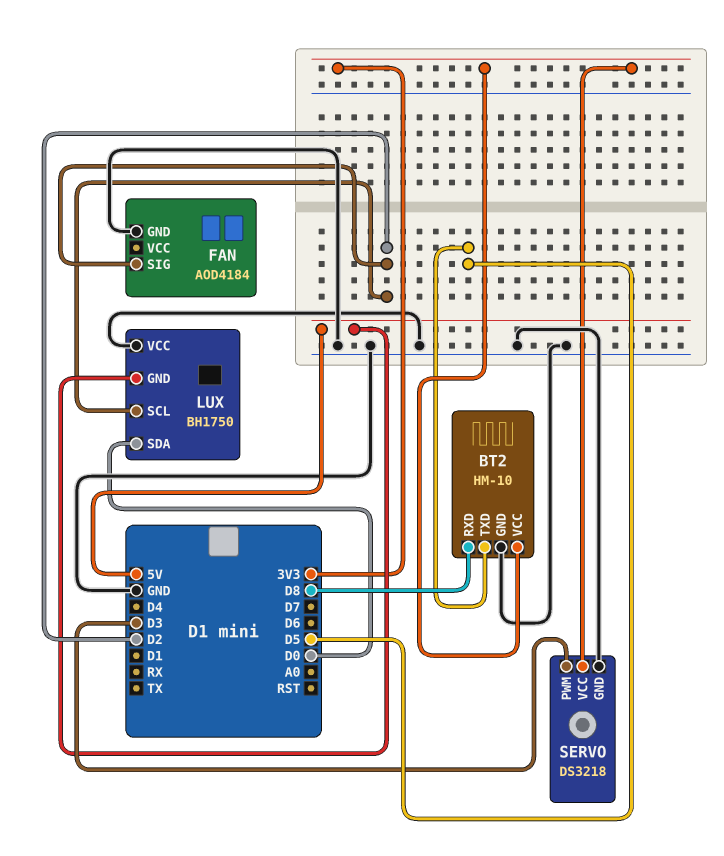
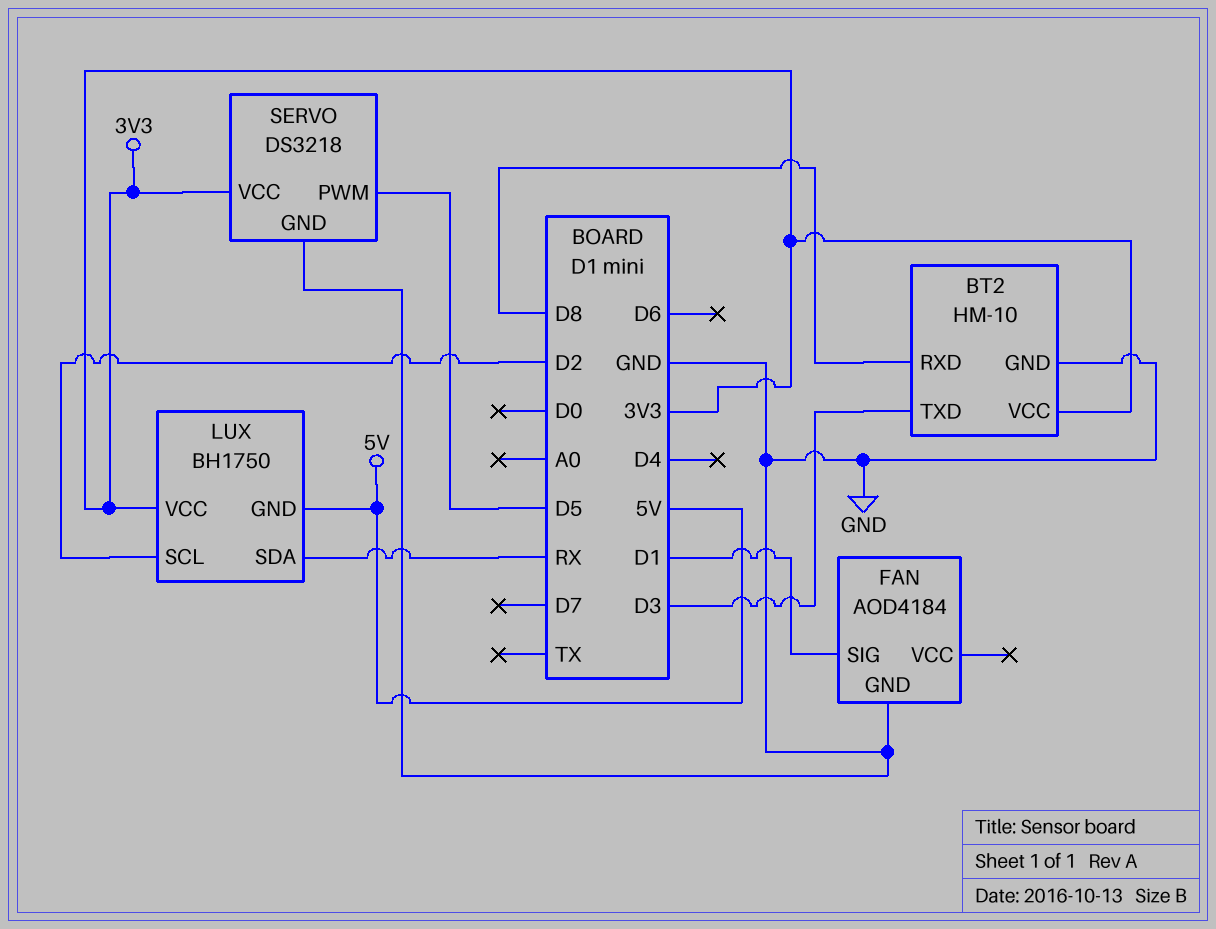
BT2 pin TXD: D5 -> D3
FAN pin SIG: D2 -> D1
LUX pin SDA: D0 -> RX
LUX pin VCC: GND -> 3V3
SERVO pin PWM: D3 -> D5

